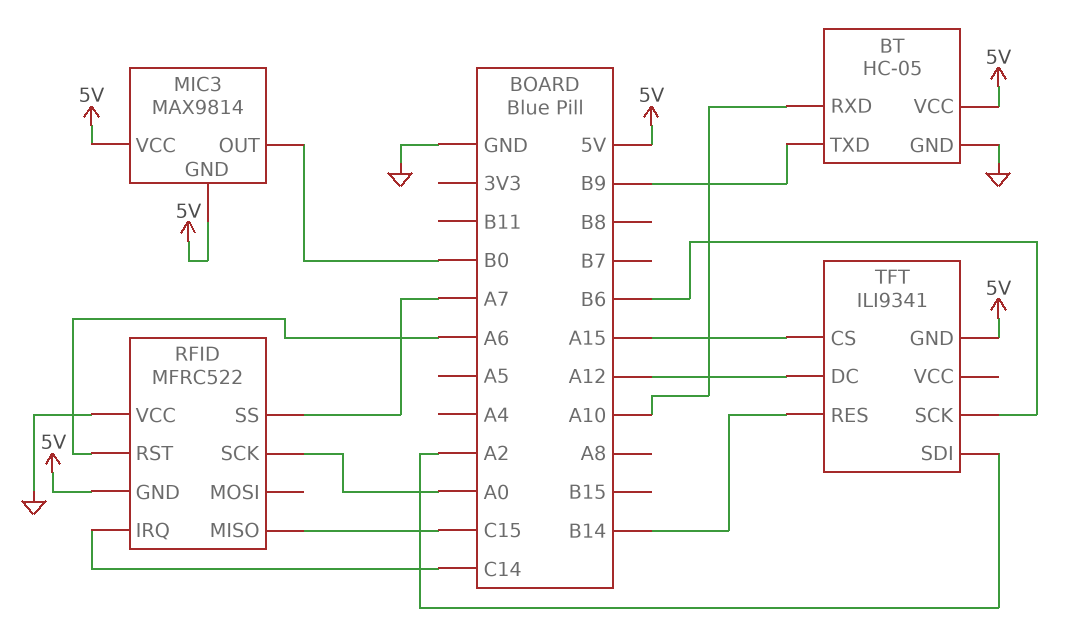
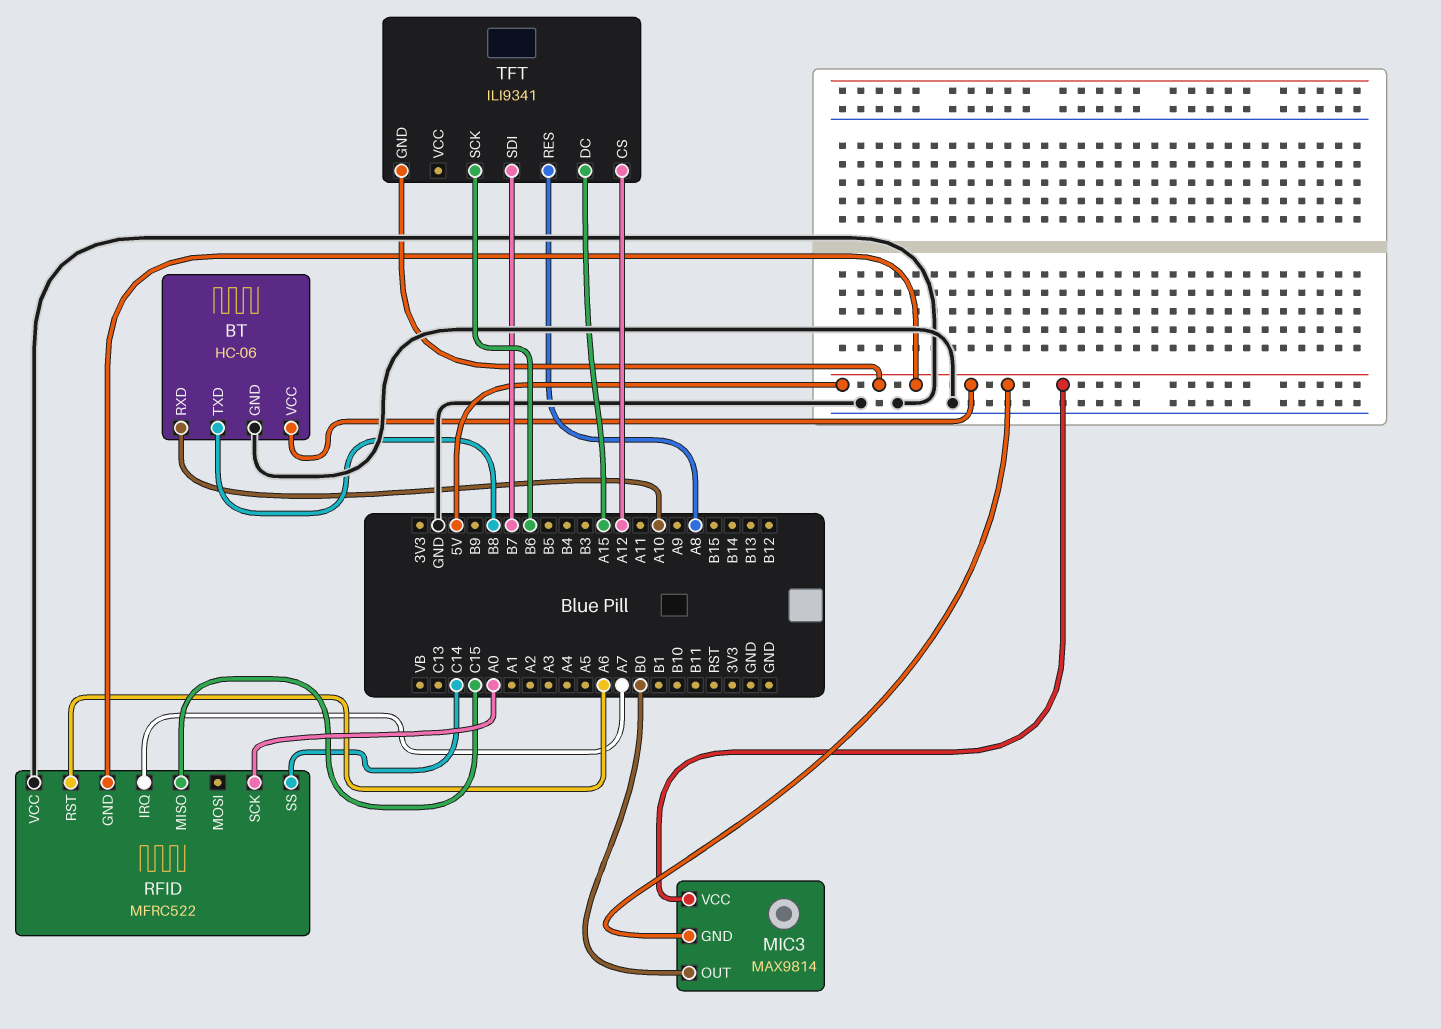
BT: HC-05 -> HC-06
BT pin TXD: B9 -> B8
RFID pin IRQ: C14 -> A7
RFID pin SS: A7 -> C14
TFT pin CS: A15 -> A12
TFT pin DC: A12 -> A15
TFT pin RES: B14 -> A8
TFT pin SDI: A2 -> B7

